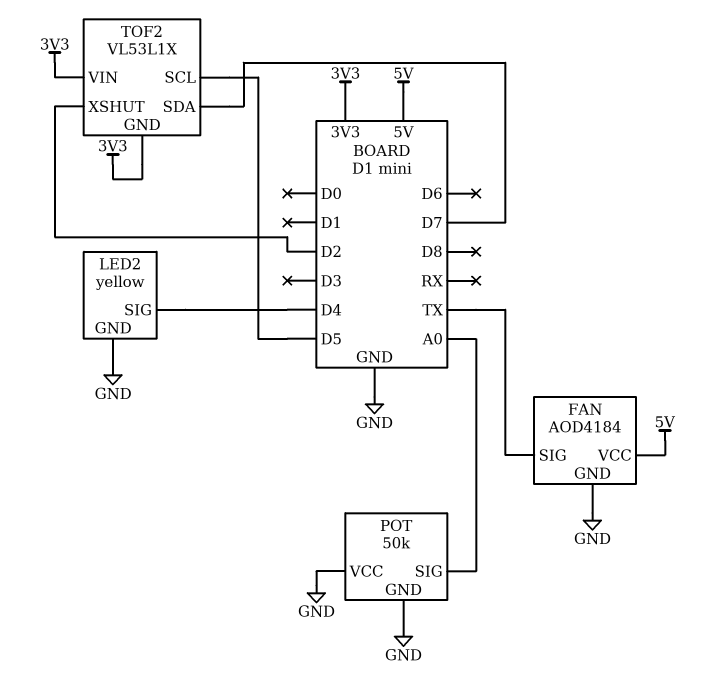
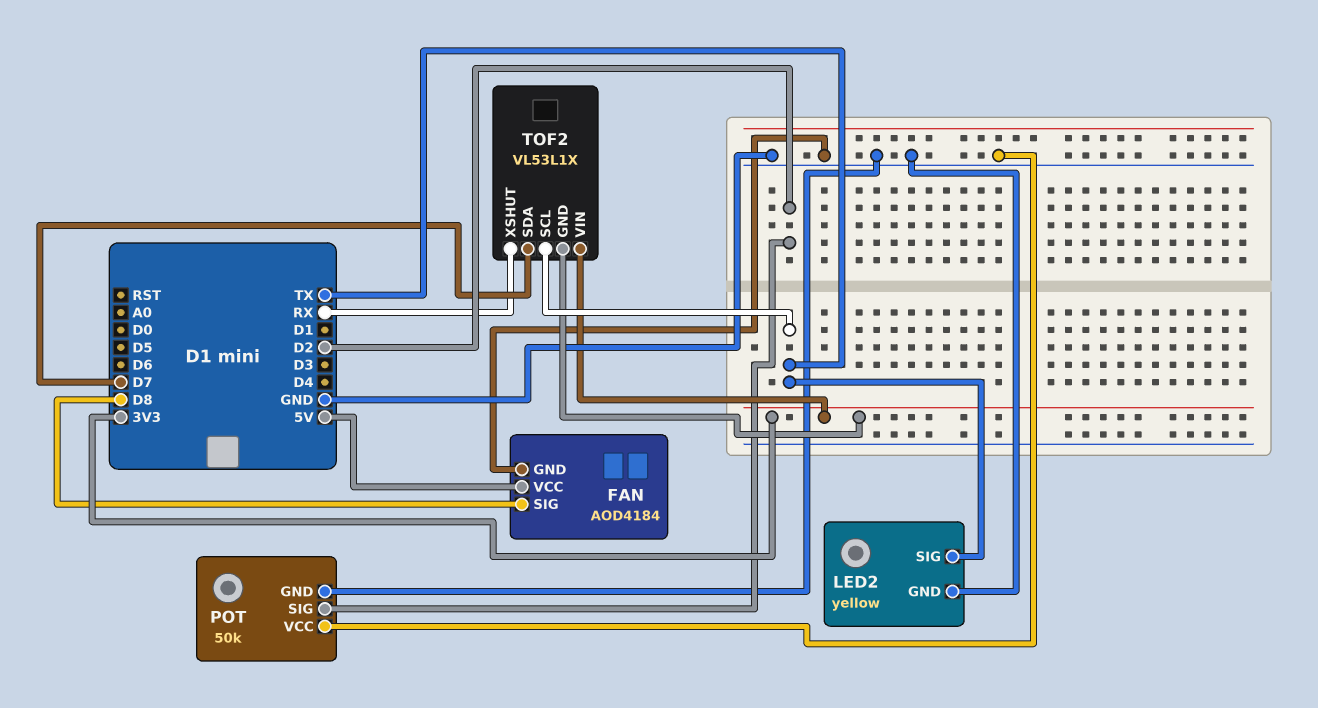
FAN pin SIG: TX -> D8
LED2 pin SIG: D4 -> TX
POT pin SIG: A0 -> D2
TOF2 pin SCL: D5 -> TX
TOF2 pin XSHUT: D2 -> RX

